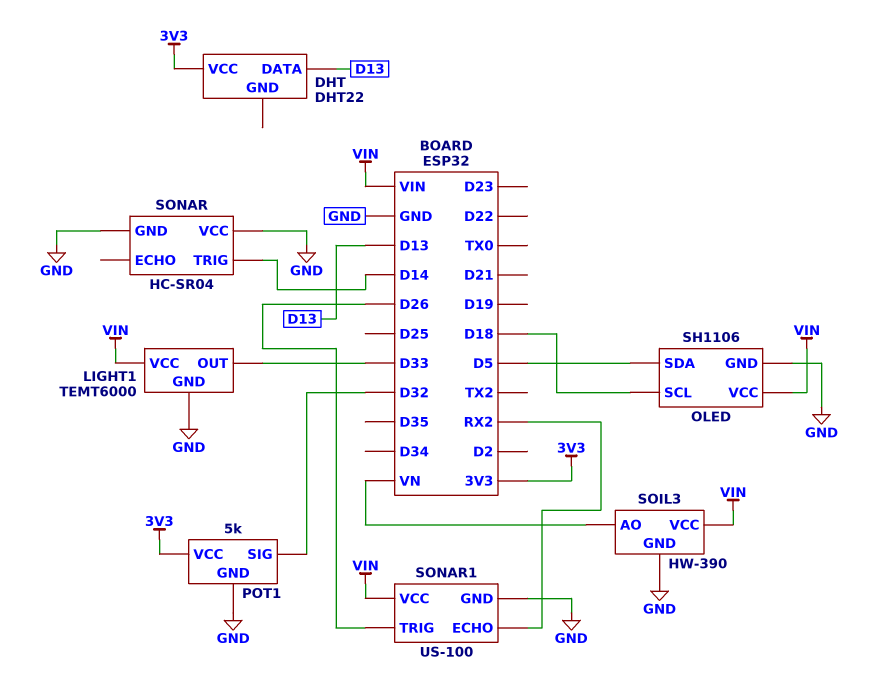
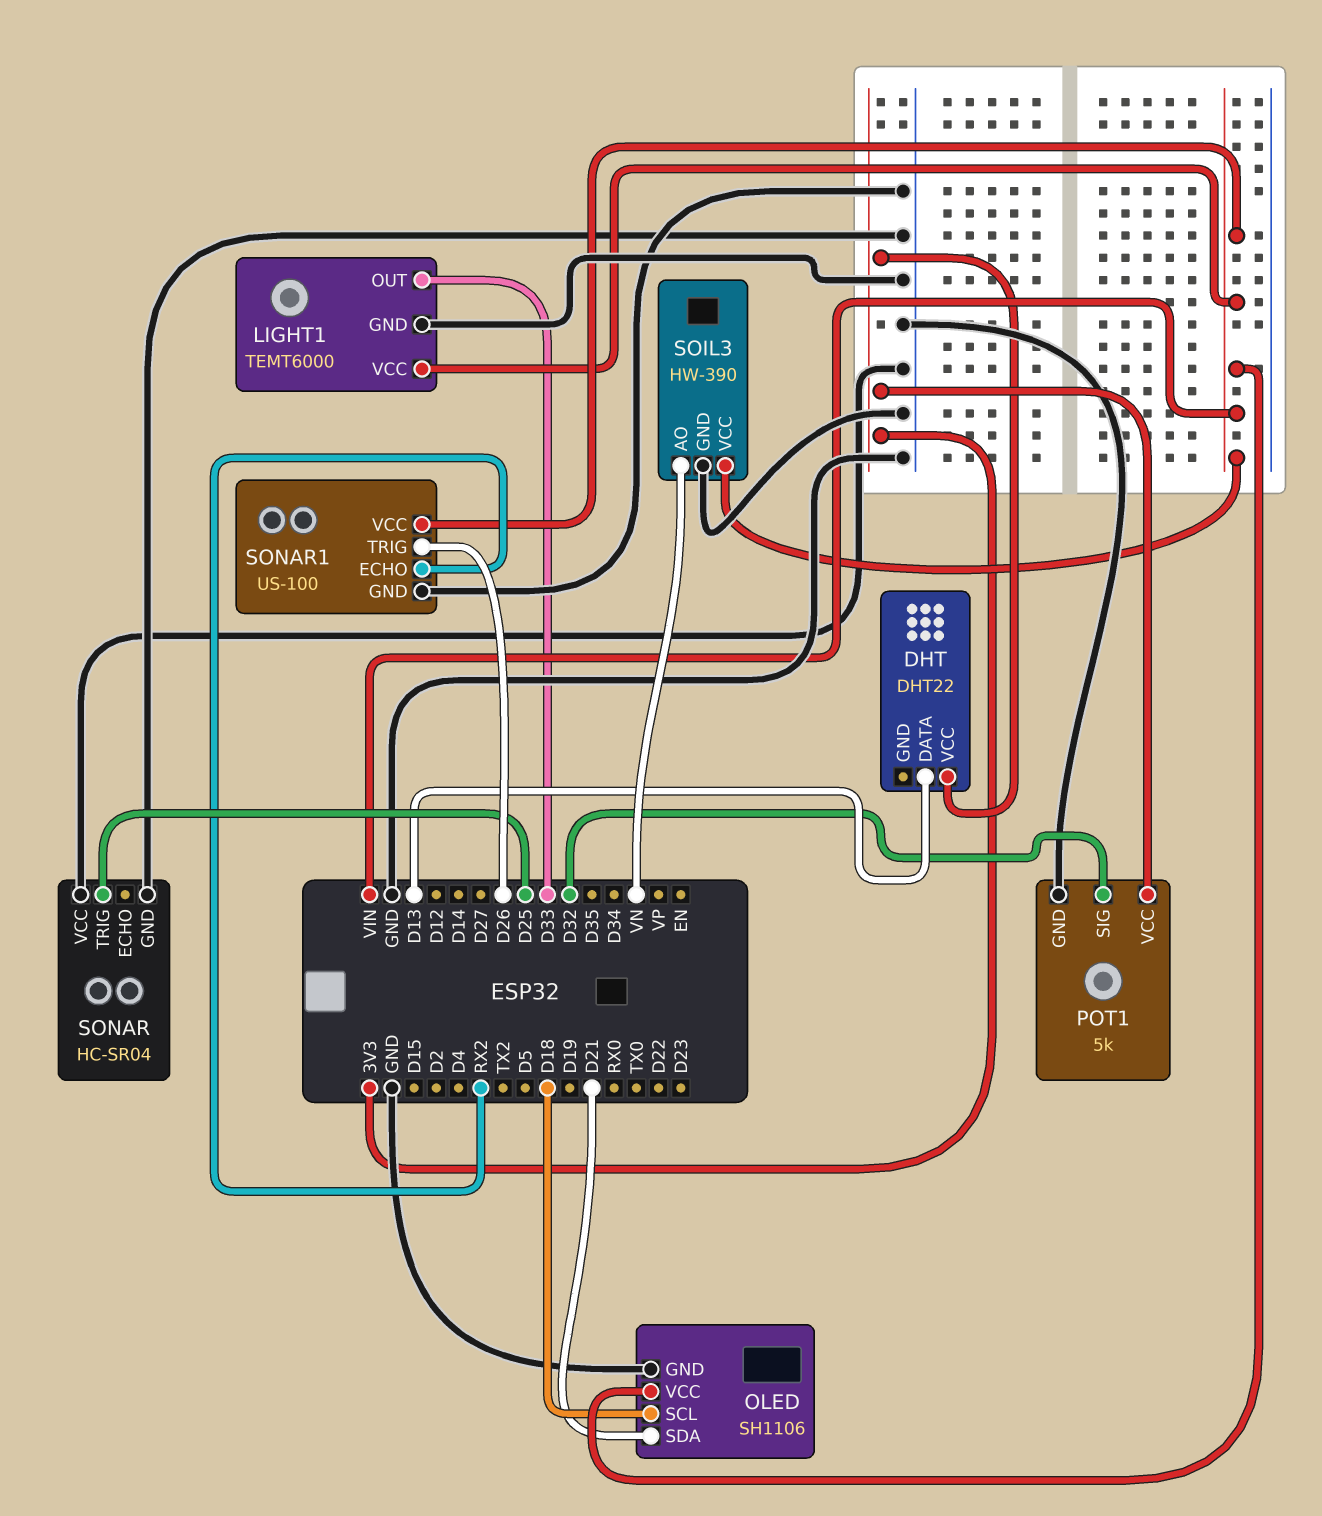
OLED pin SDA: D5 -> D21
SONAR pin TRIG: D14 -> D25

